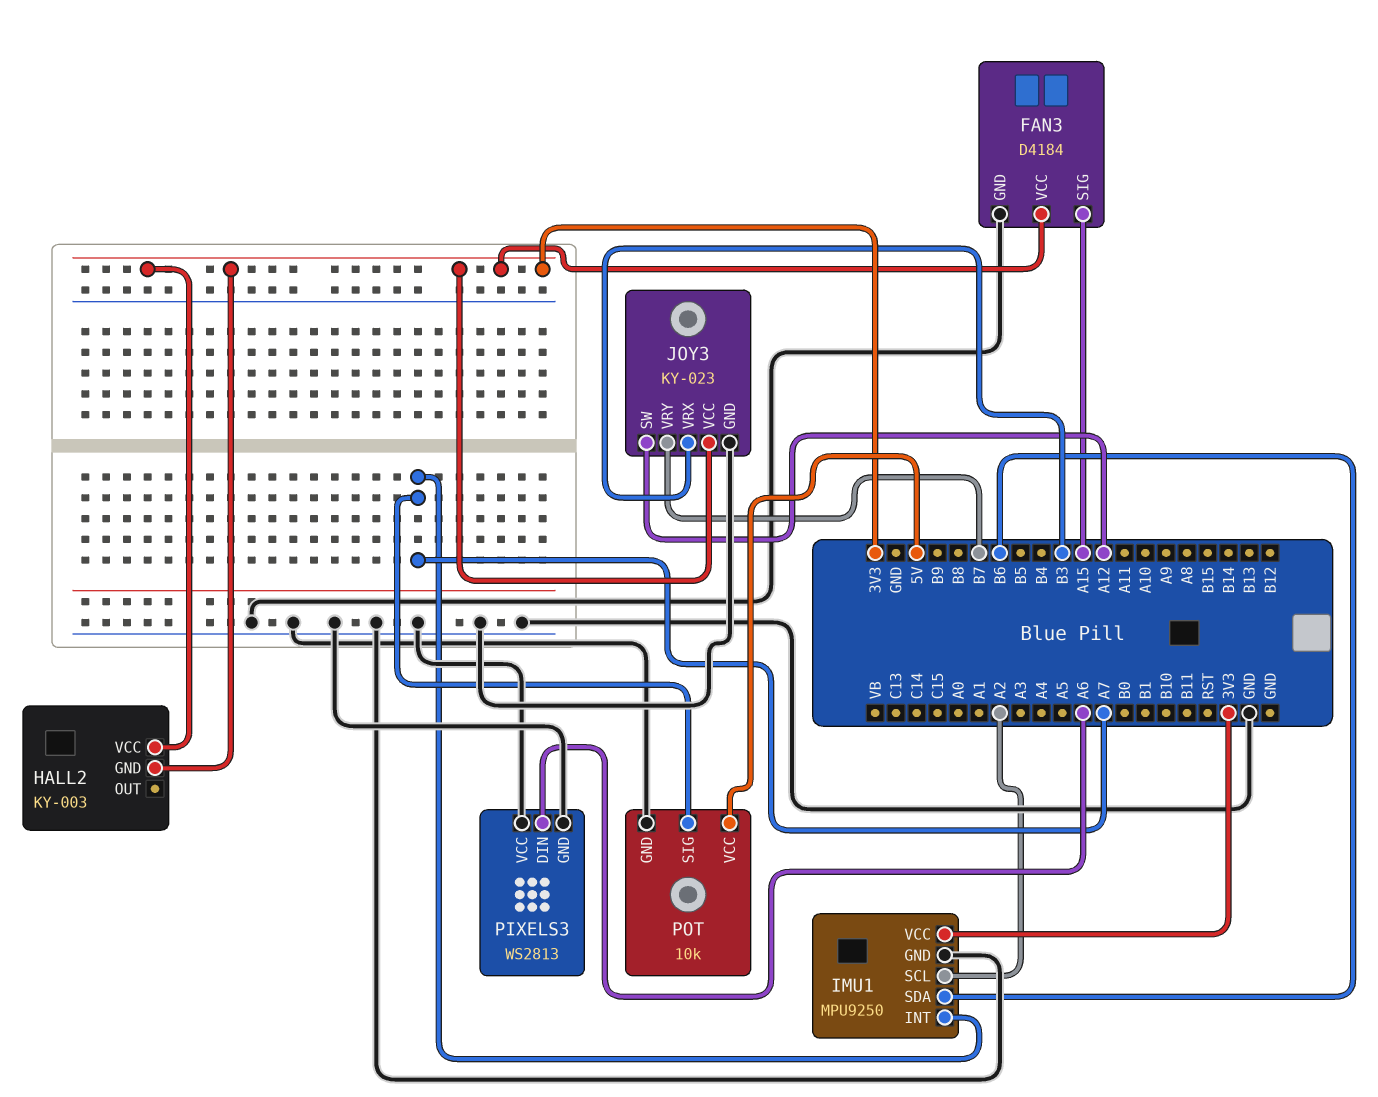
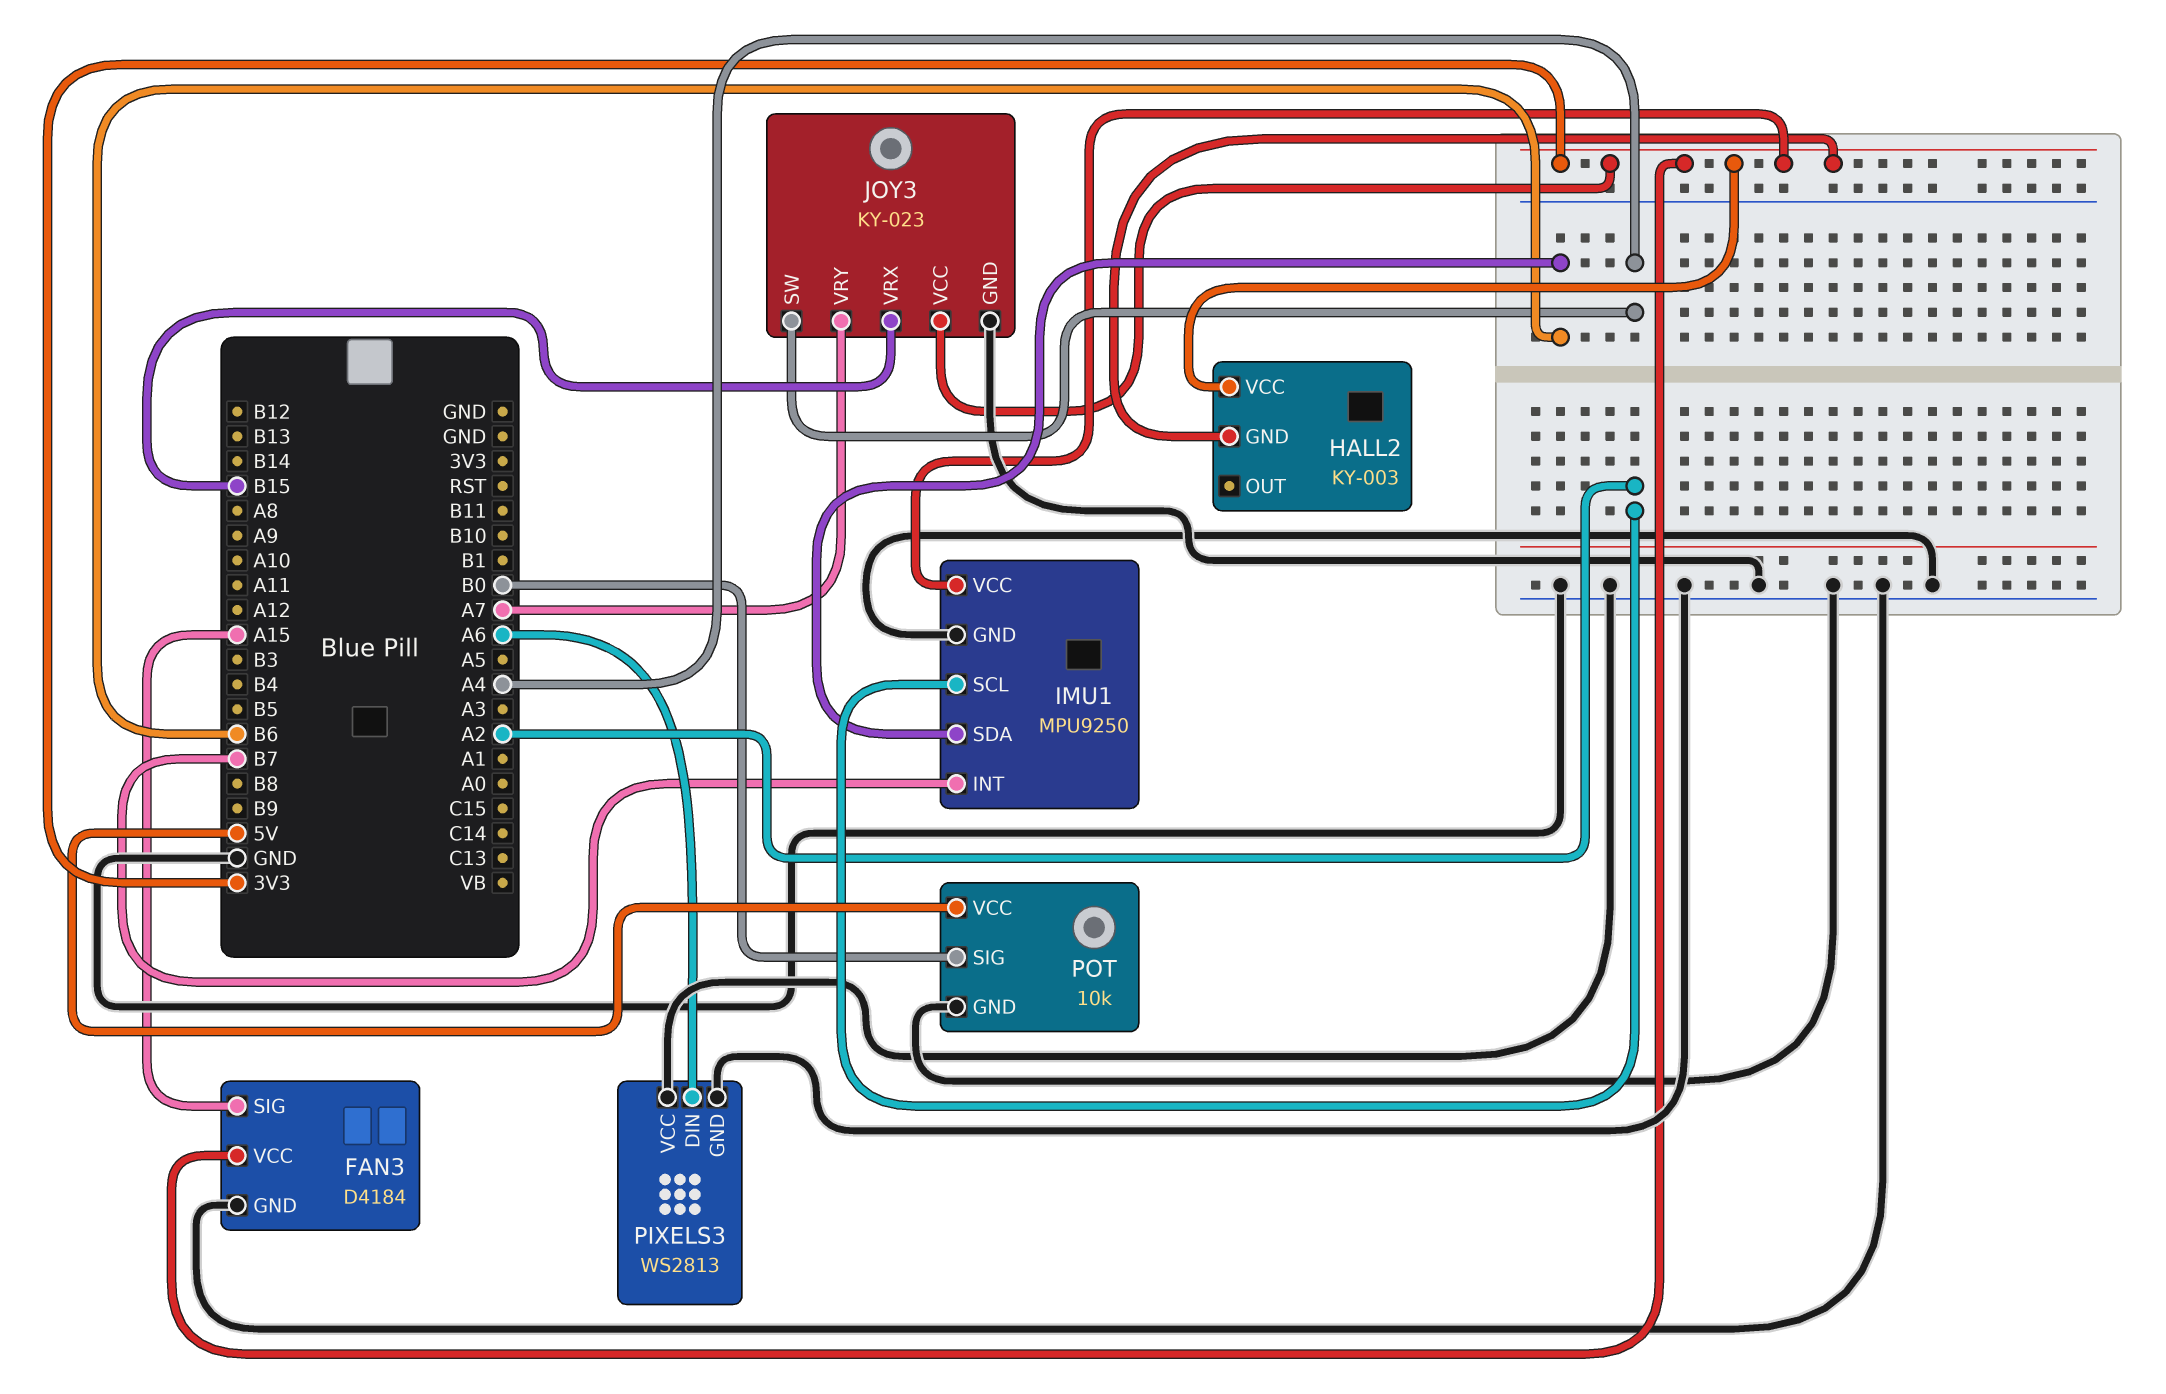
IMU1 pin INT: A7 -> B7
JOY3 pin SW: A12 -> A4
JOY3 pin VRX: B3 -> B15
JOY3 pin VRY: B7 -> A7
POT pin SIG: A7 -> B0

